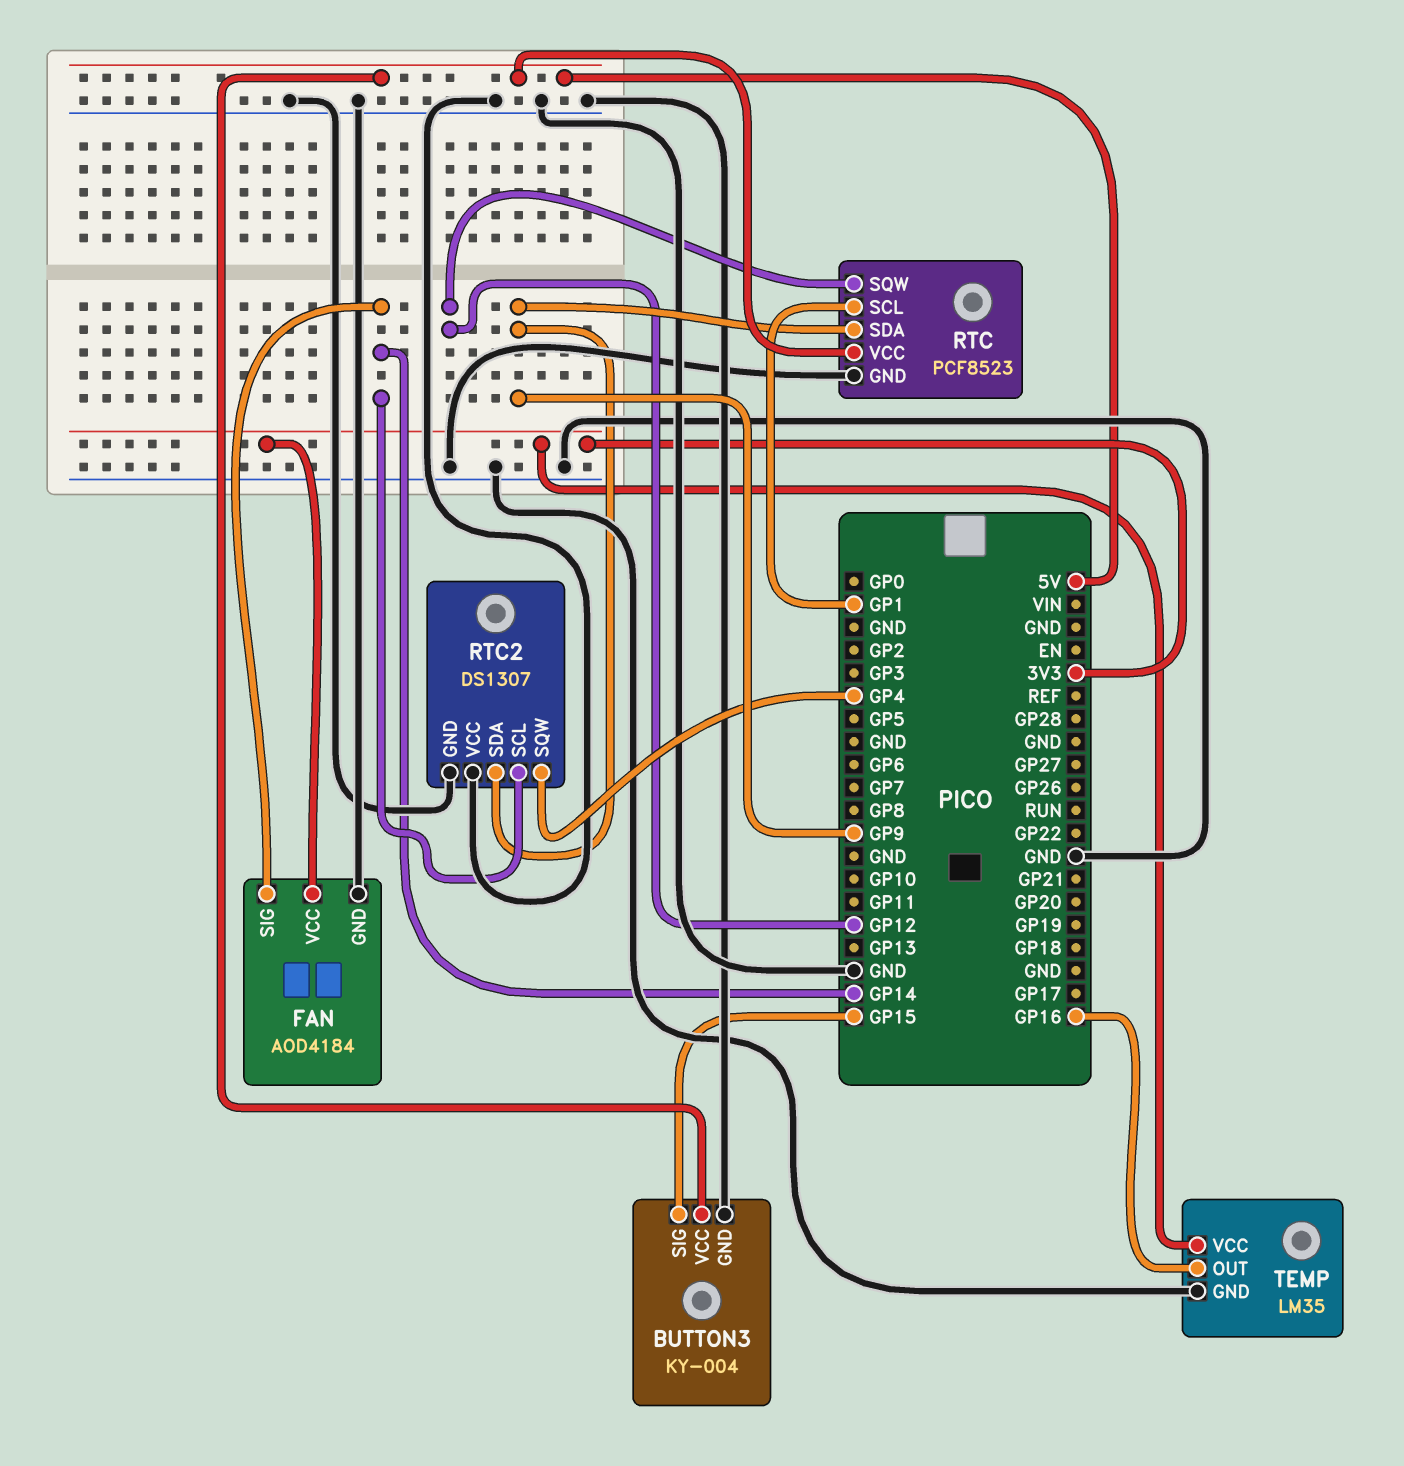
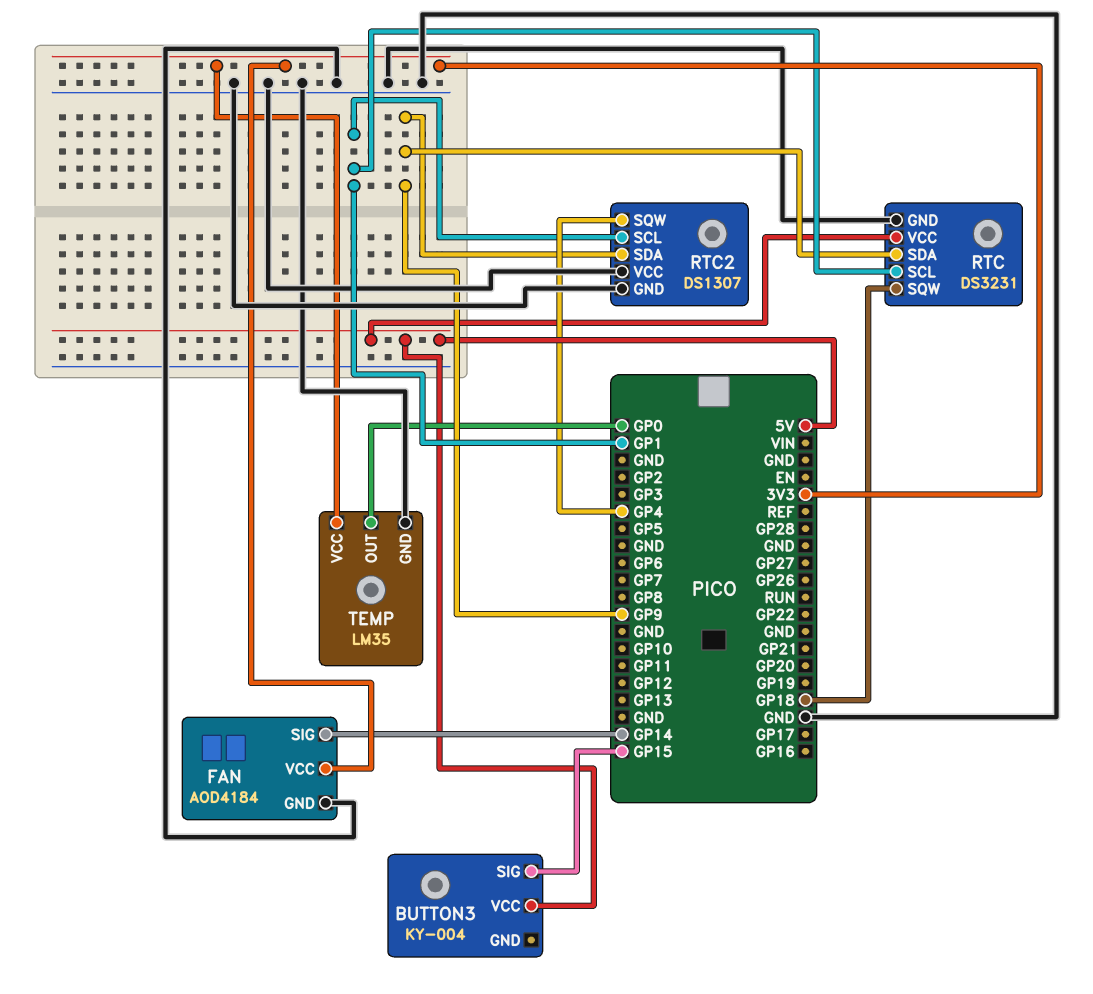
BUTTON3 pin GND: GND -> none
RTC: PCF8523 -> DS3231
RTC pin SQW: GP12 -> GP18
RTC2 pin SCL: GP14 -> GP1
TEMP pin OUT: GP16 -> GP0

